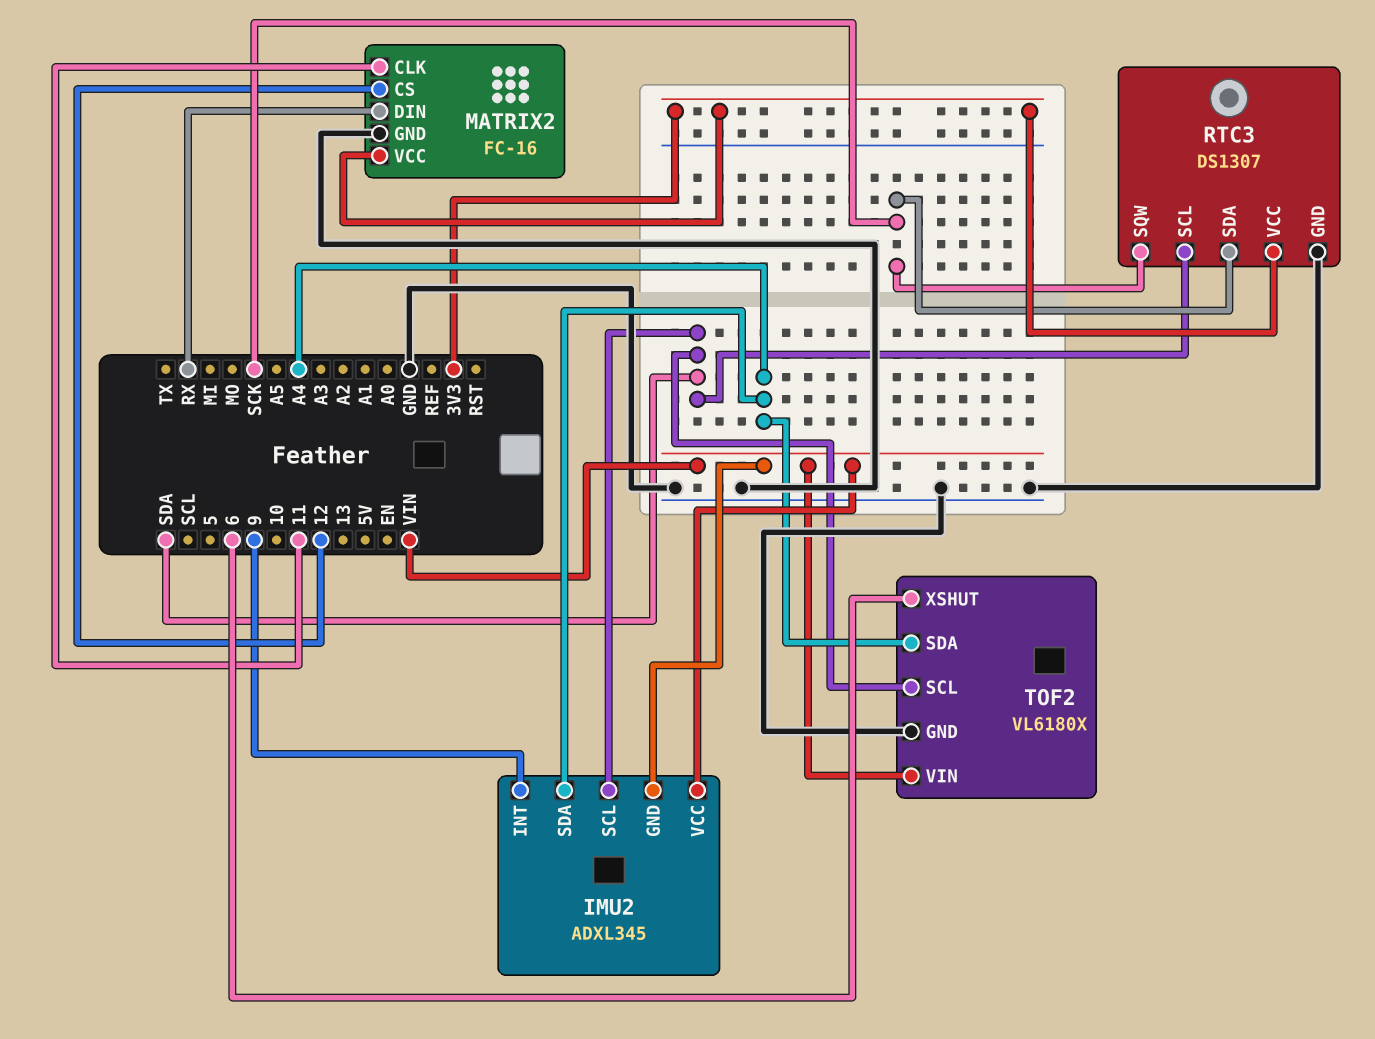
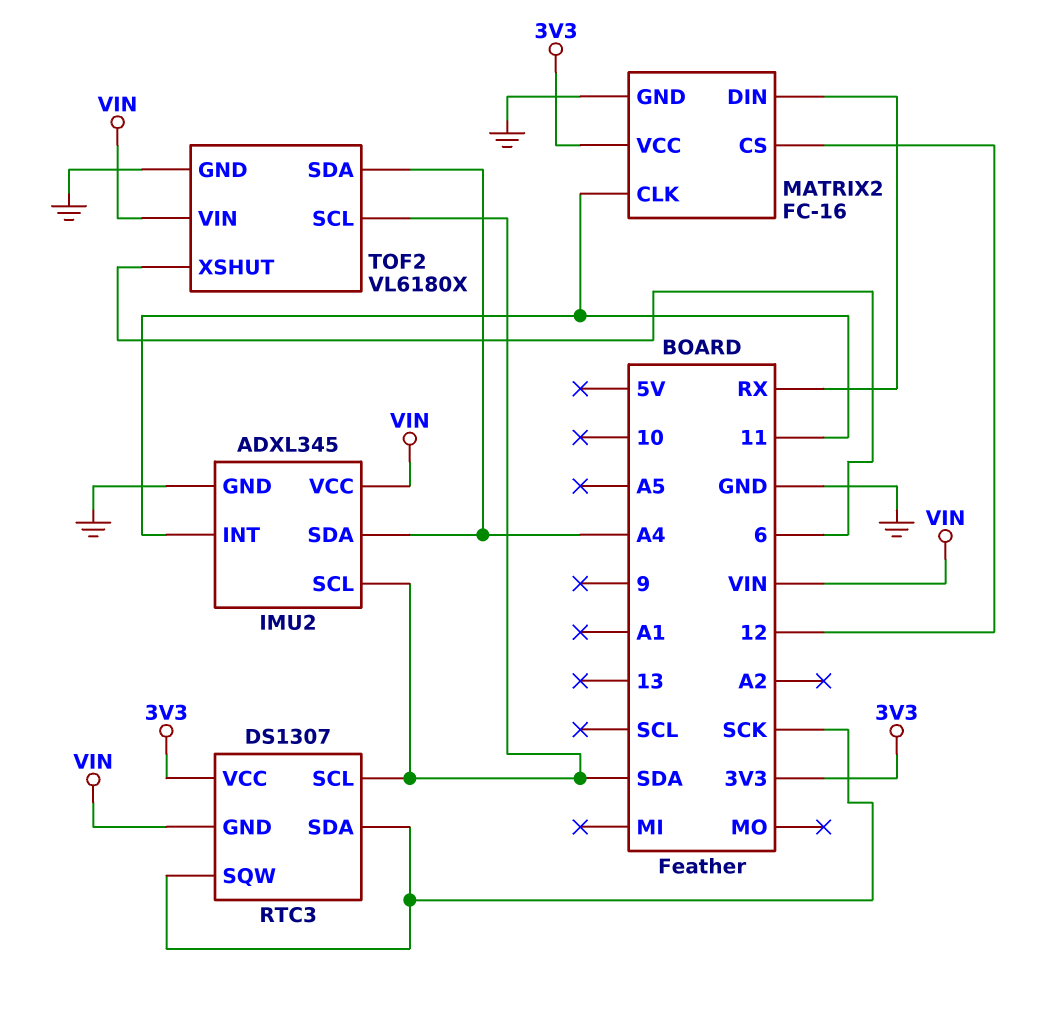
IMU2 pin GND: VIN -> GND
IMU2 pin INT: 9 -> 11
RTC3 pin GND: GND -> VIN

